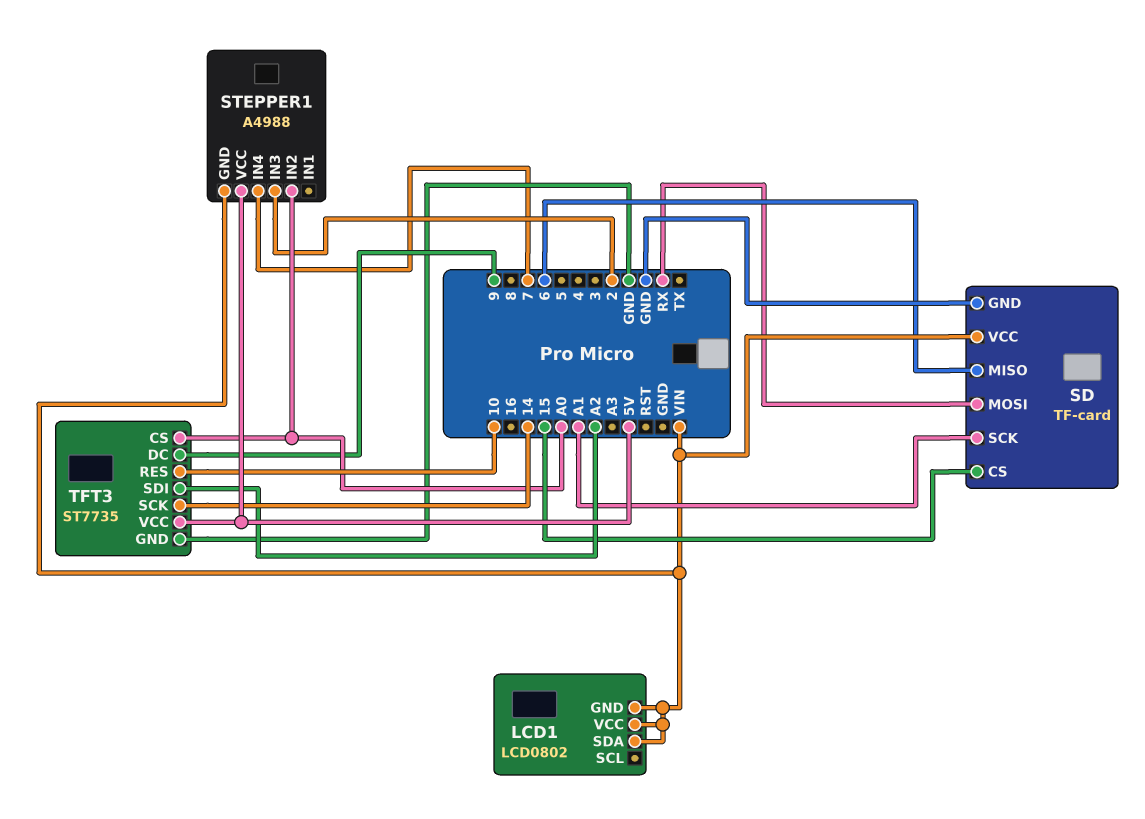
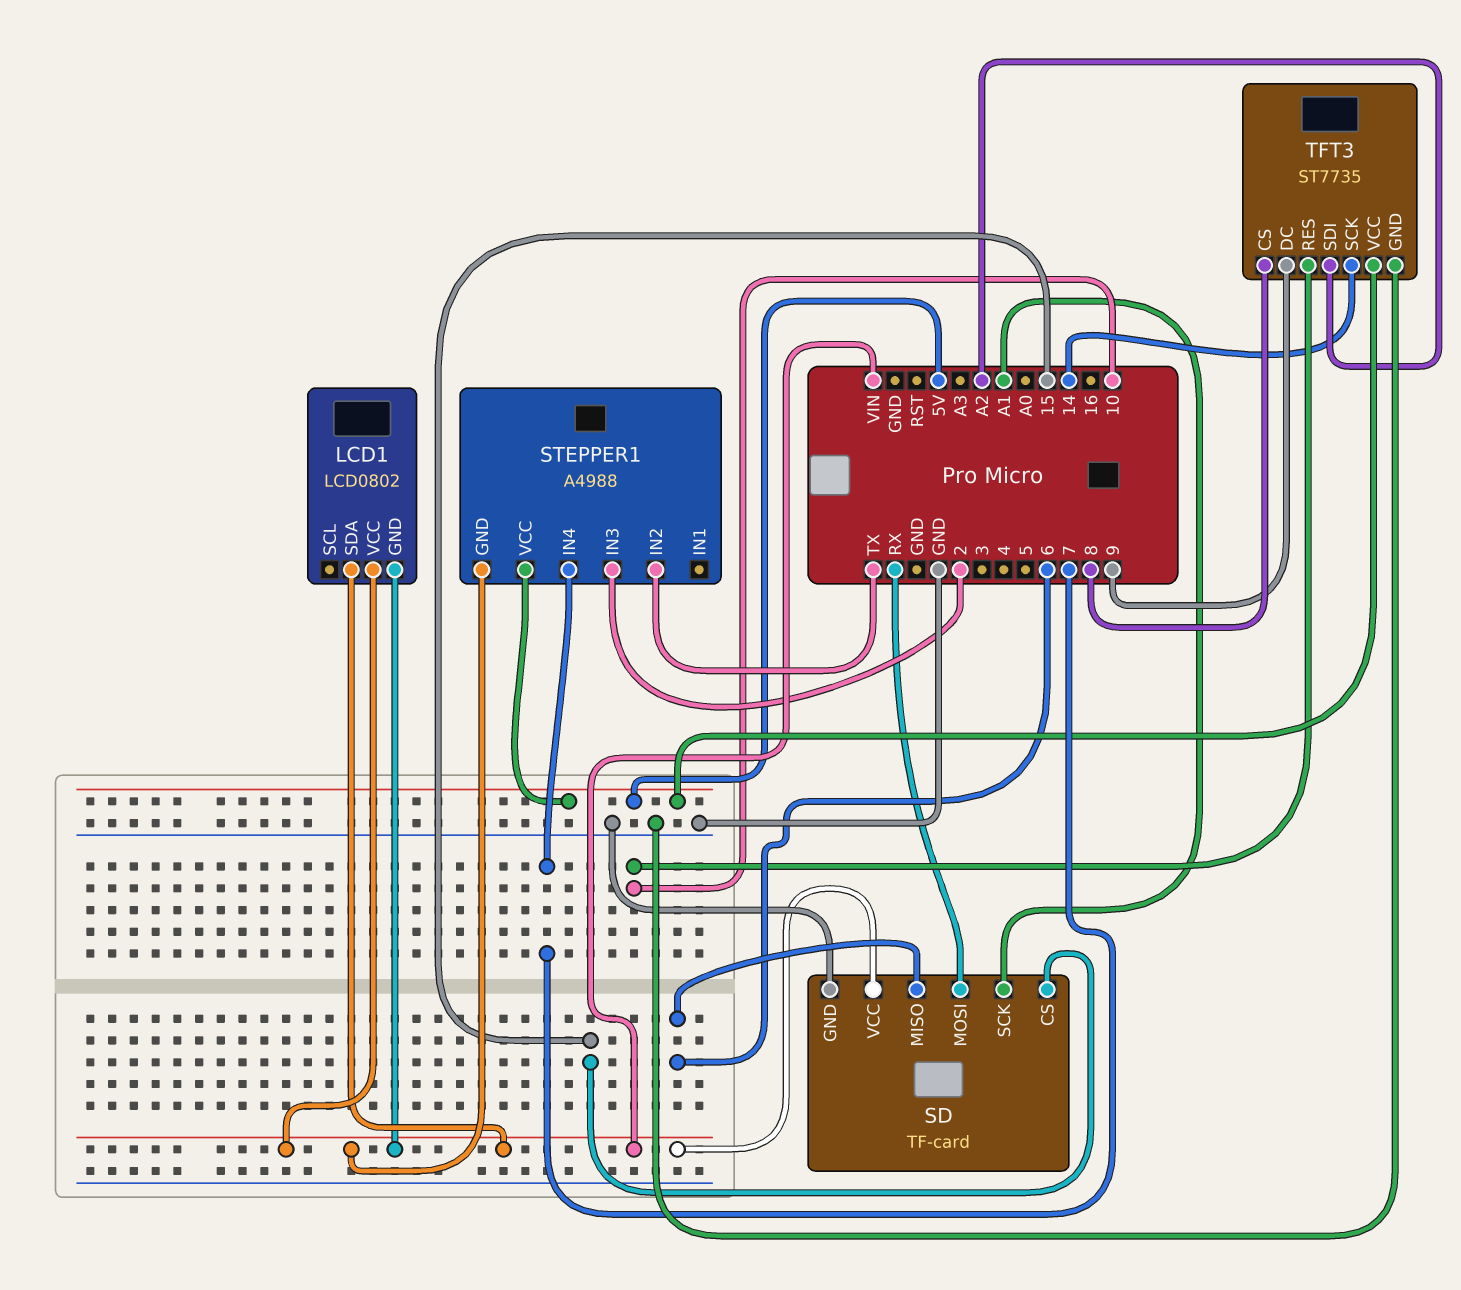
STEPPER1 pin IN2: A0 -> TX
TFT3 pin CS: A0 -> 8

